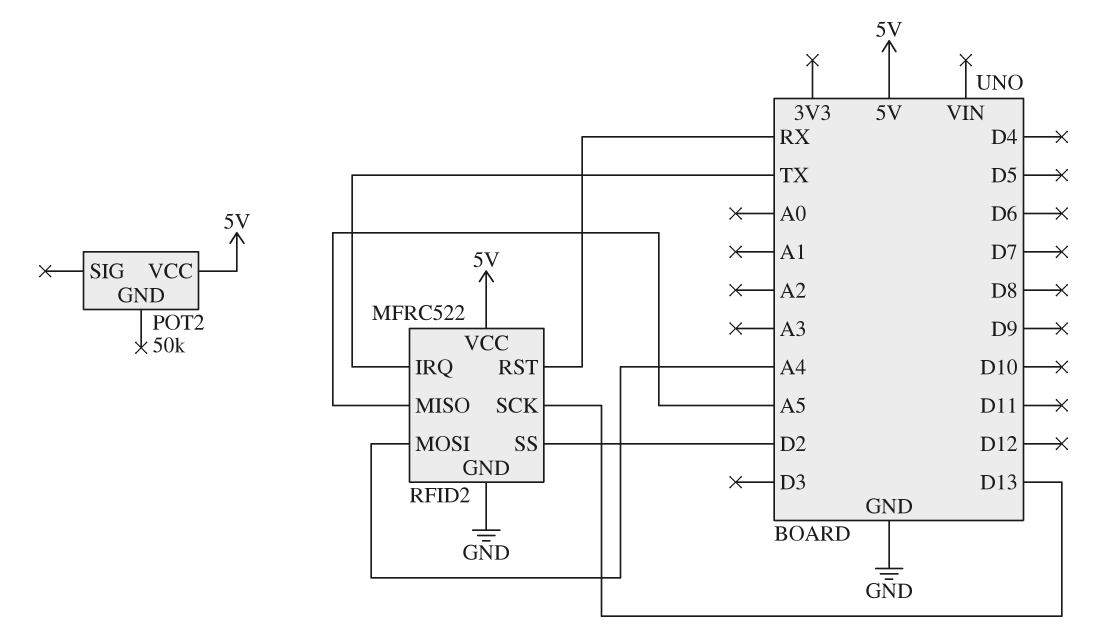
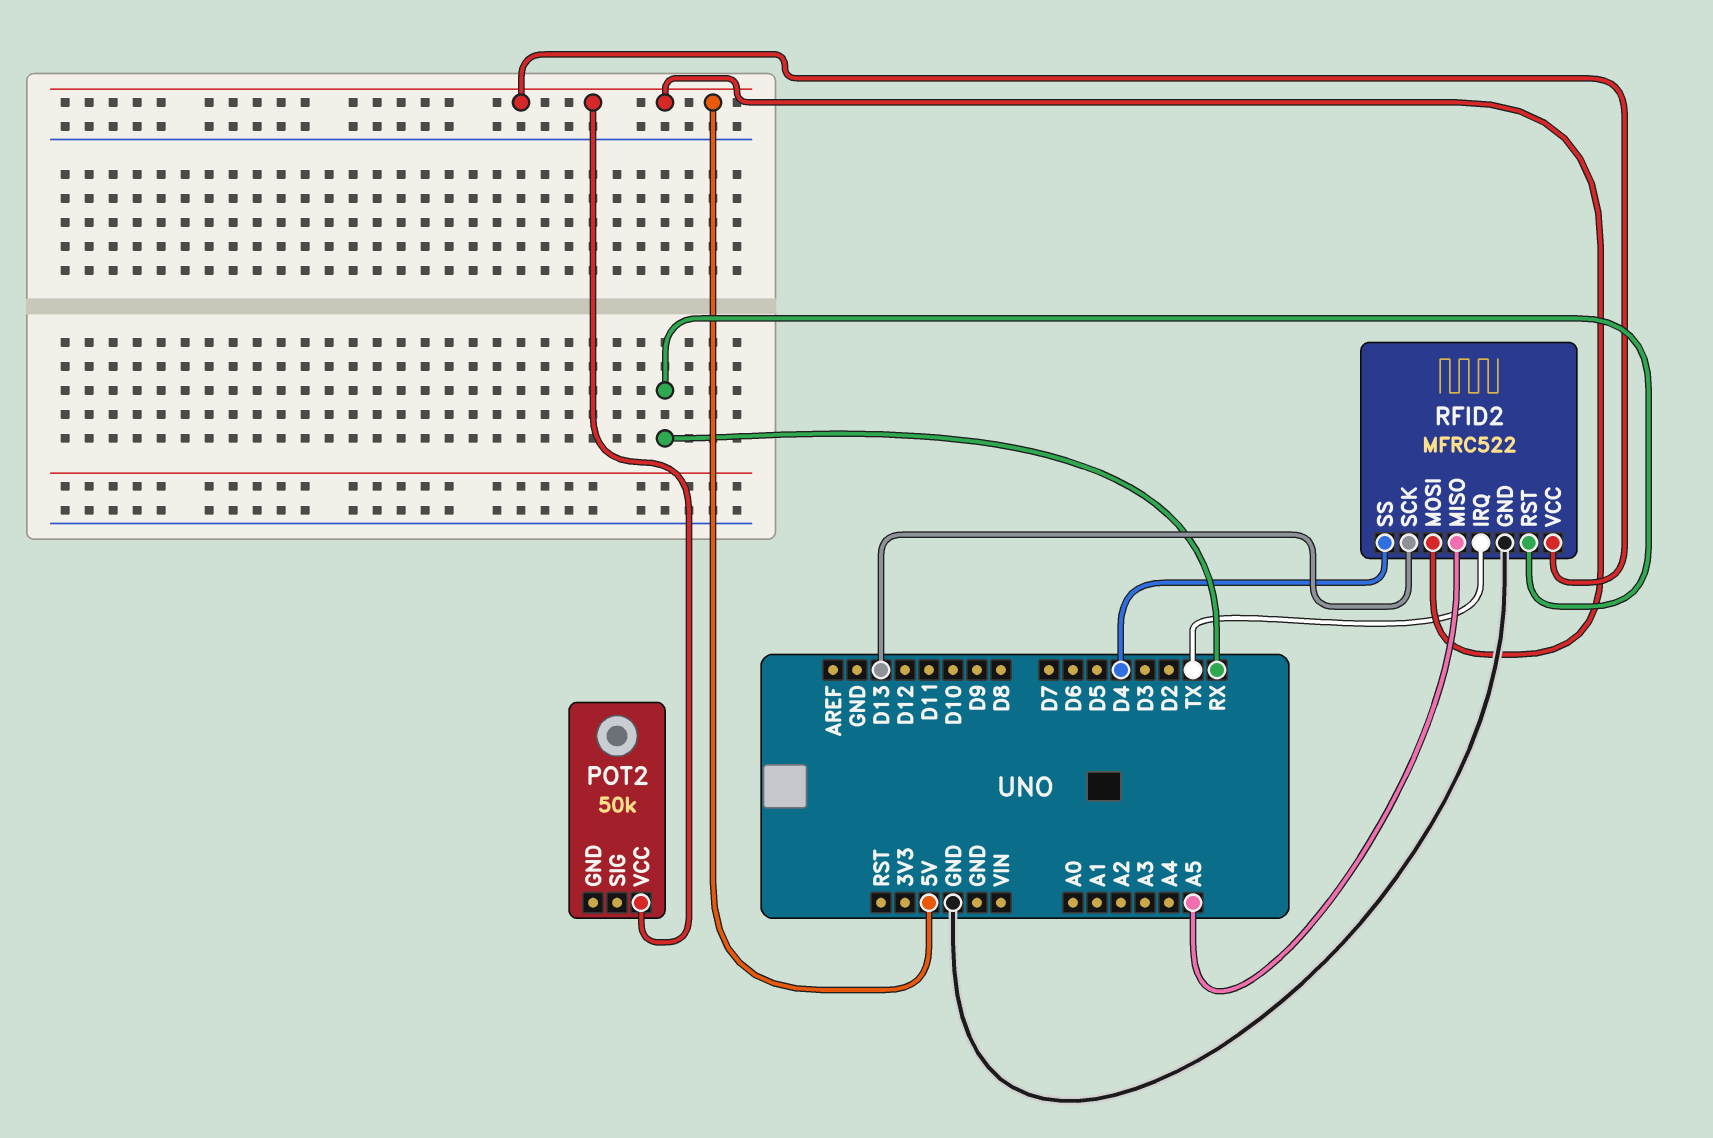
RFID2 pin MOSI: A4 -> 5V
RFID2 pin SS: D2 -> D4

